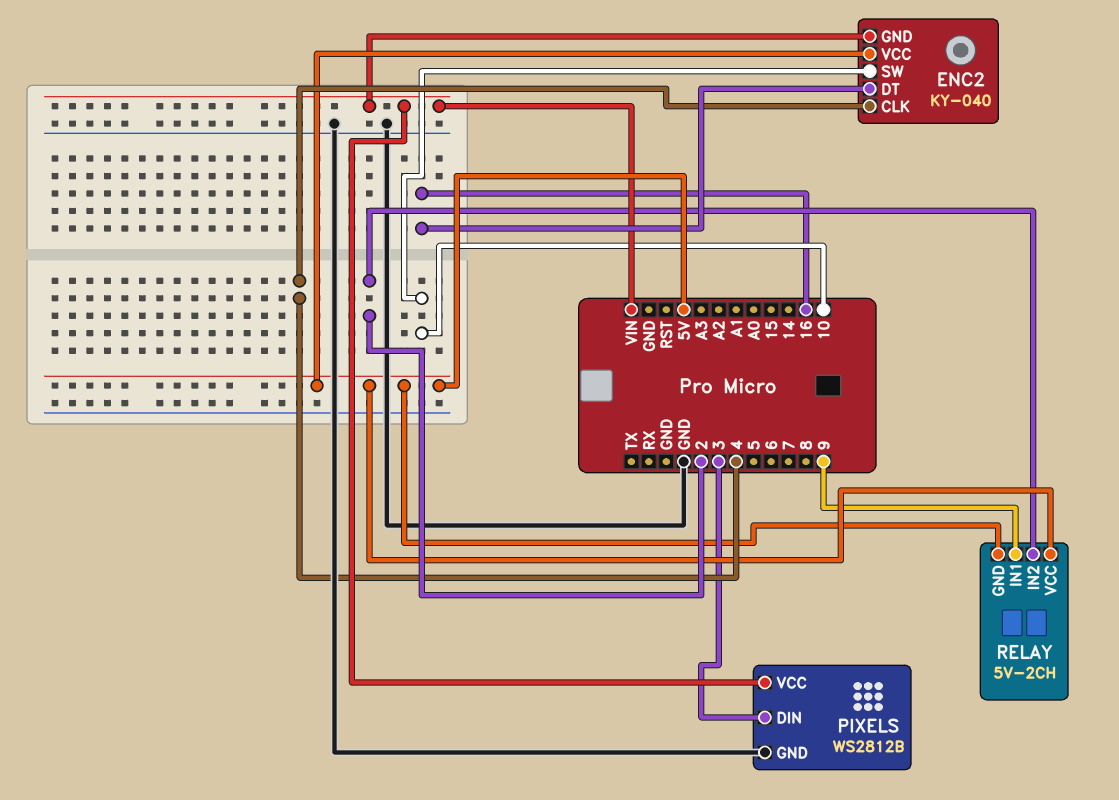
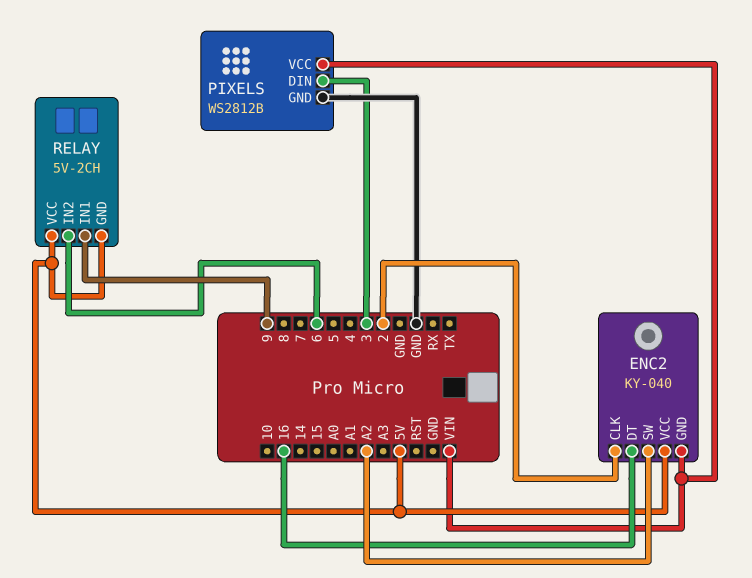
ENC2 pin CLK: 4 -> 2
ENC2 pin SW: 10 -> A2
RELAY pin IN2: 2 -> 6

